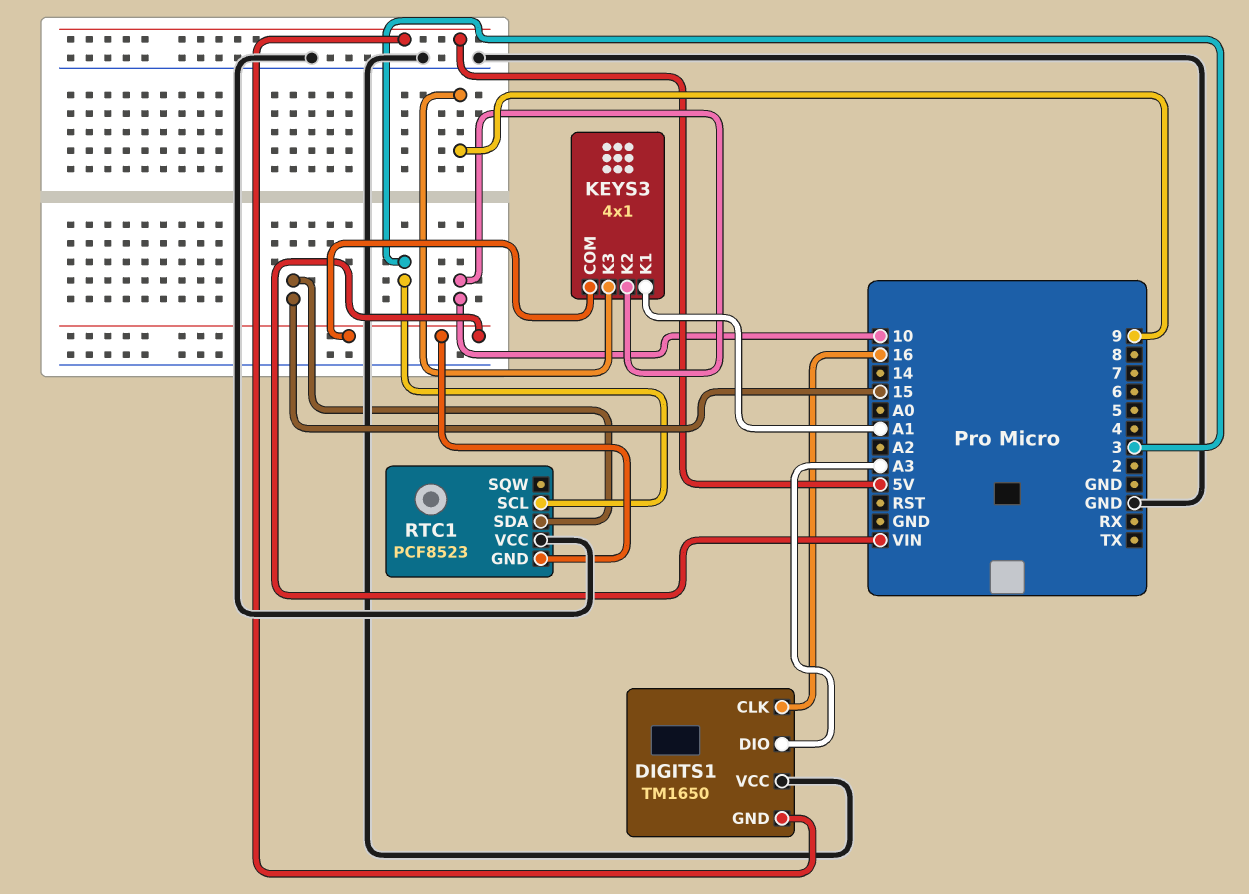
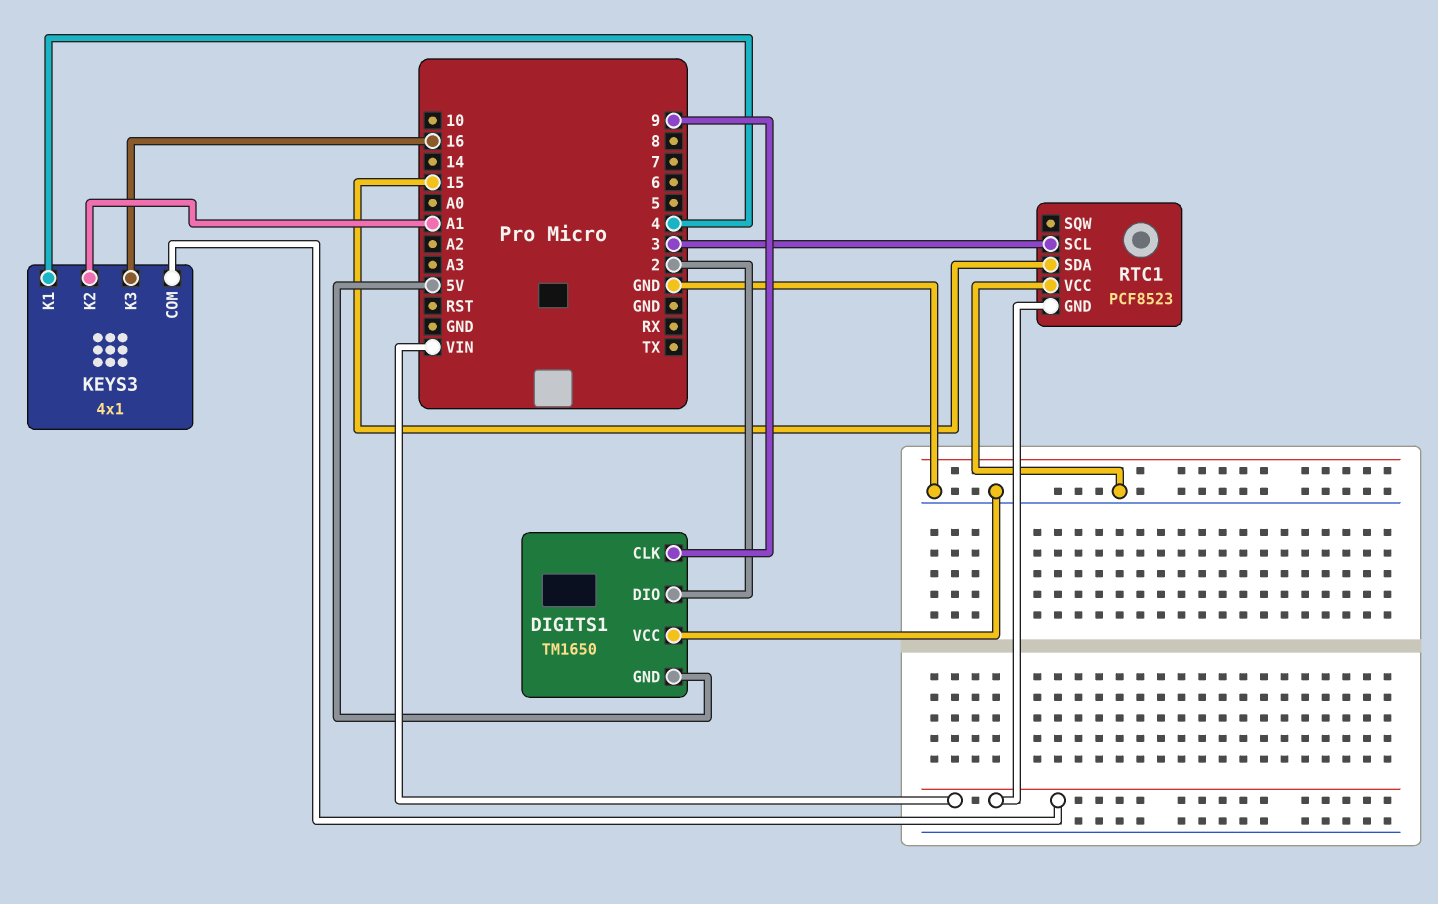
DIGITS1 pin CLK: 16 -> 9
DIGITS1 pin DIO: A3 -> 2
KEYS3 pin K1: A1 -> 4
KEYS3 pin K2: 10 -> A1
KEYS3 pin K3: 9 -> 16

